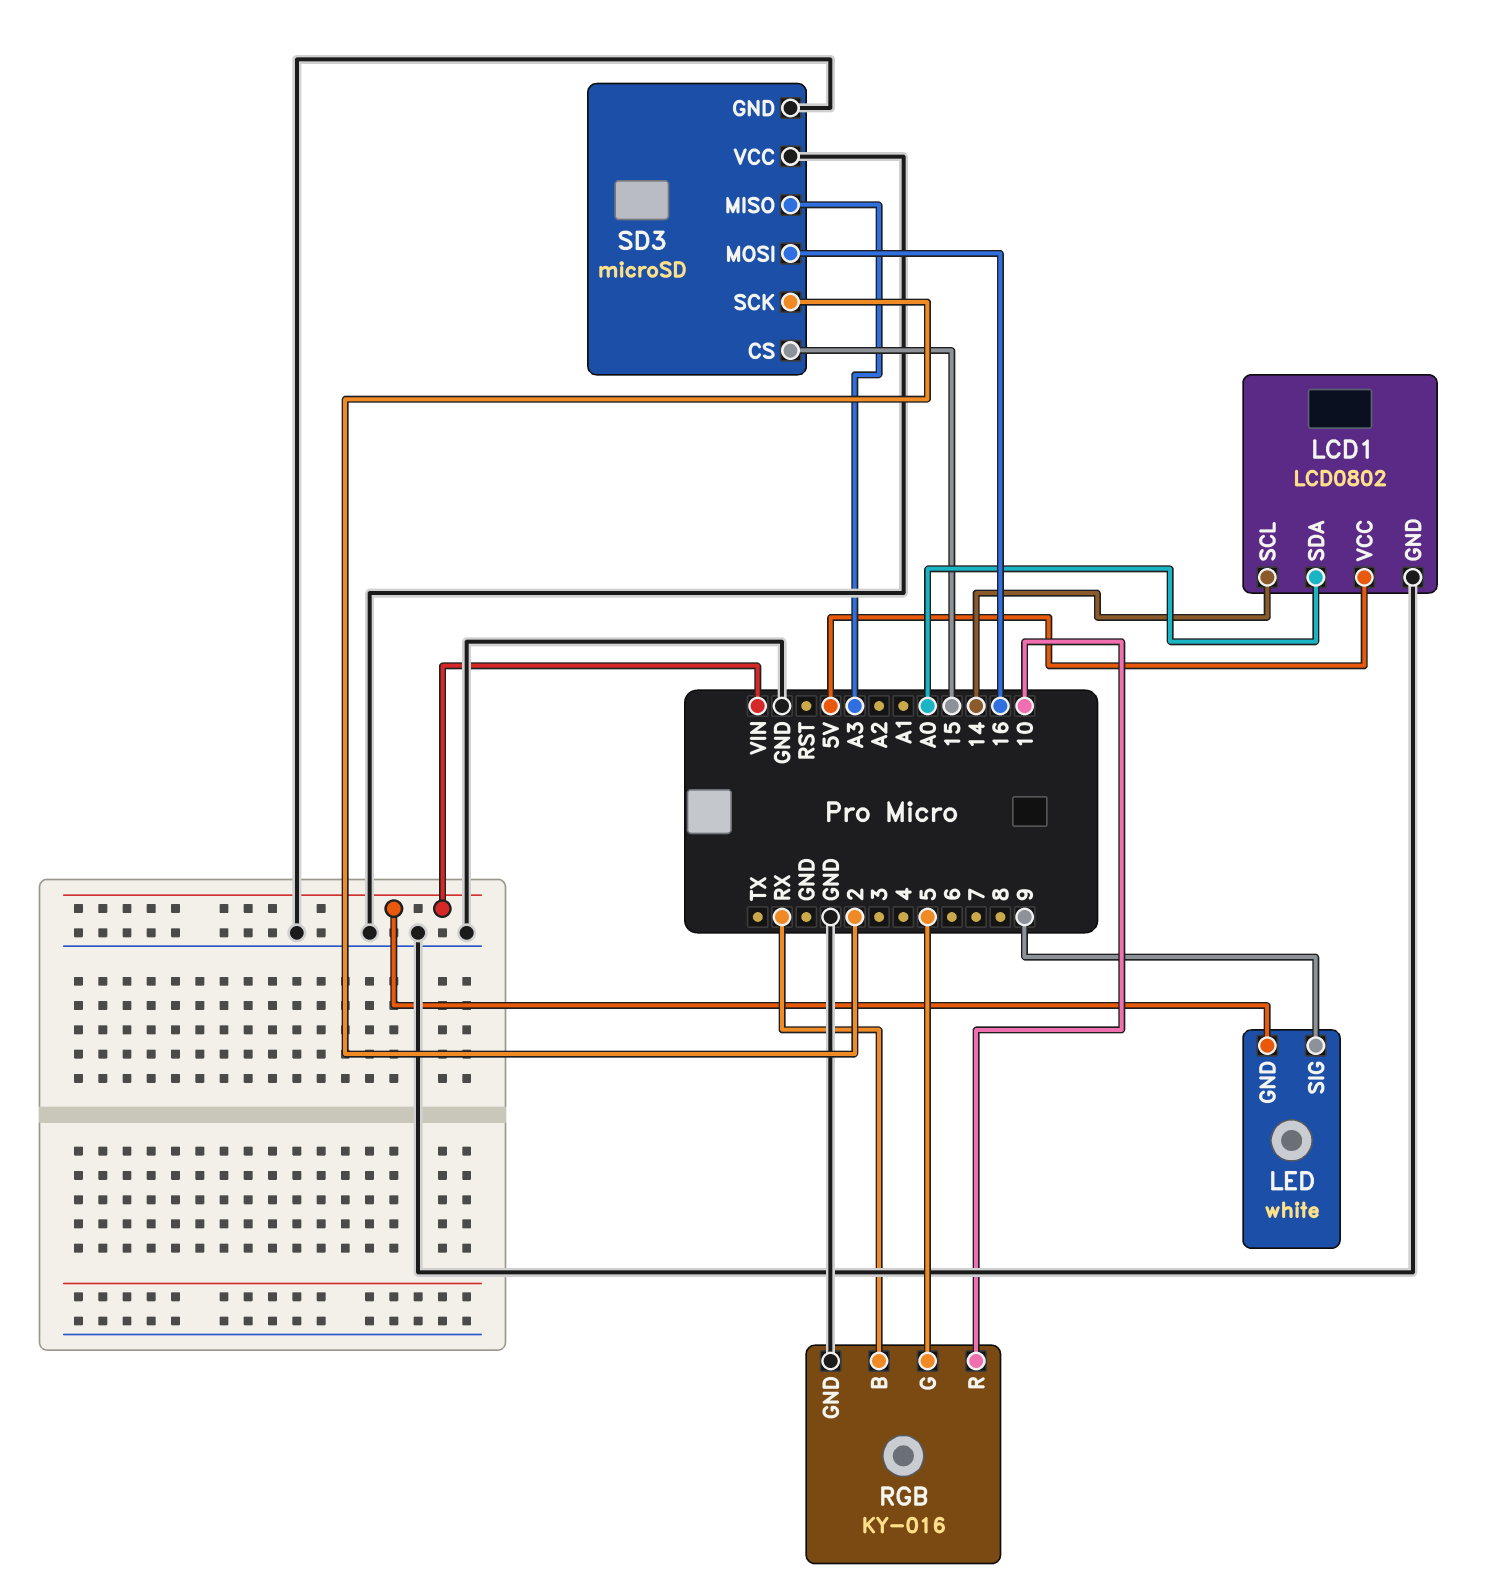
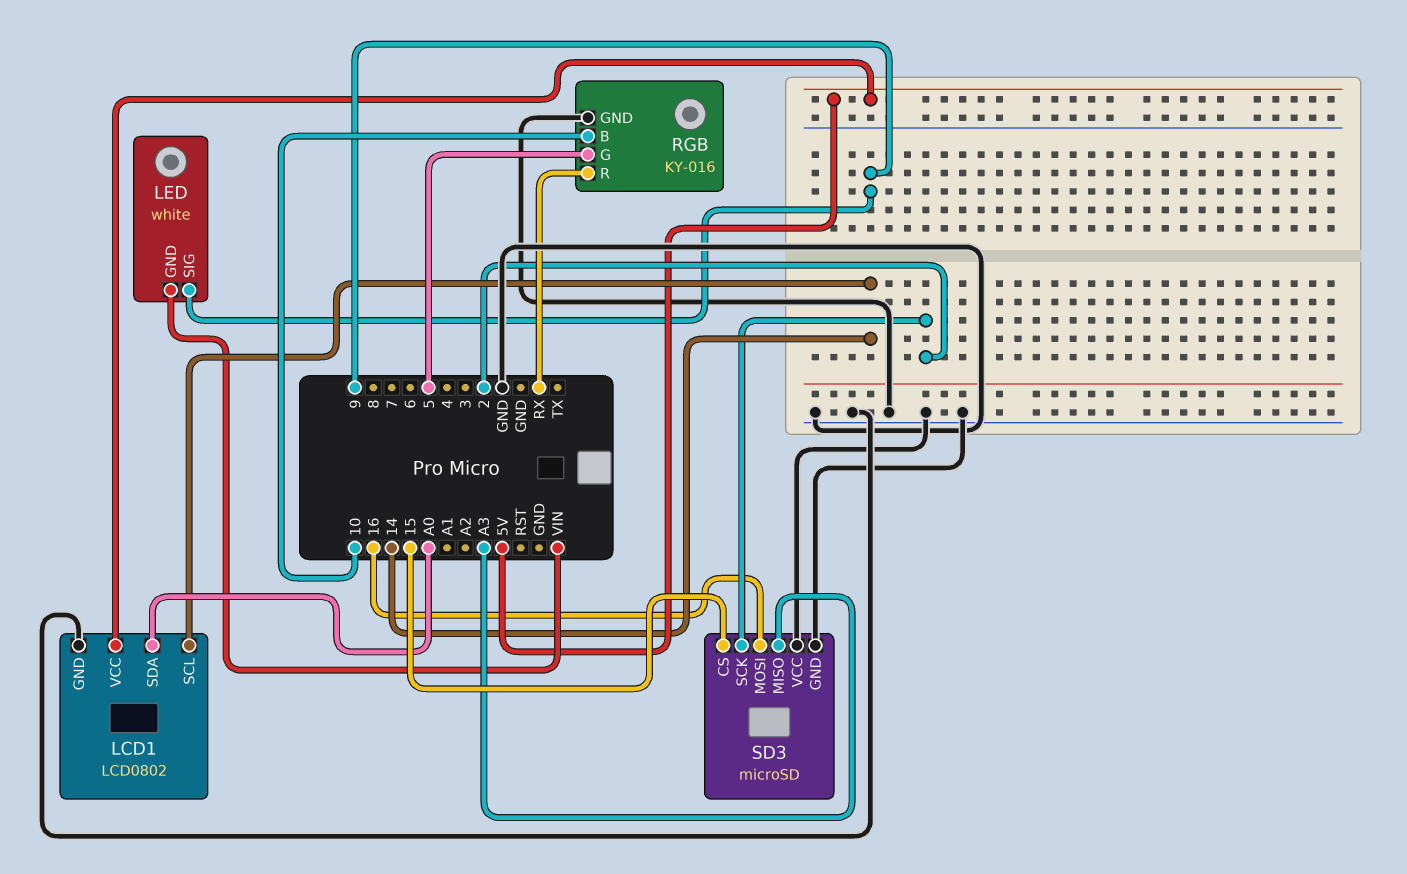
RGB pin B: RX -> 10
RGB pin R: 10 -> RX

